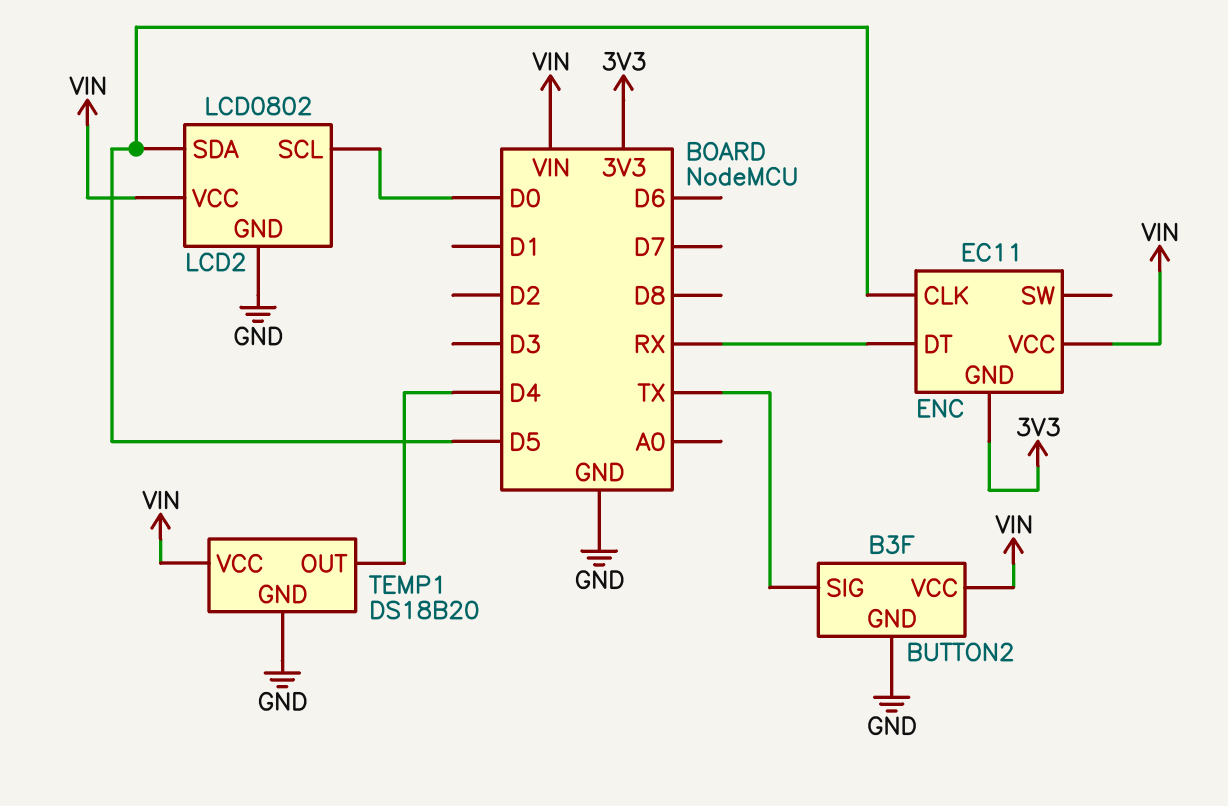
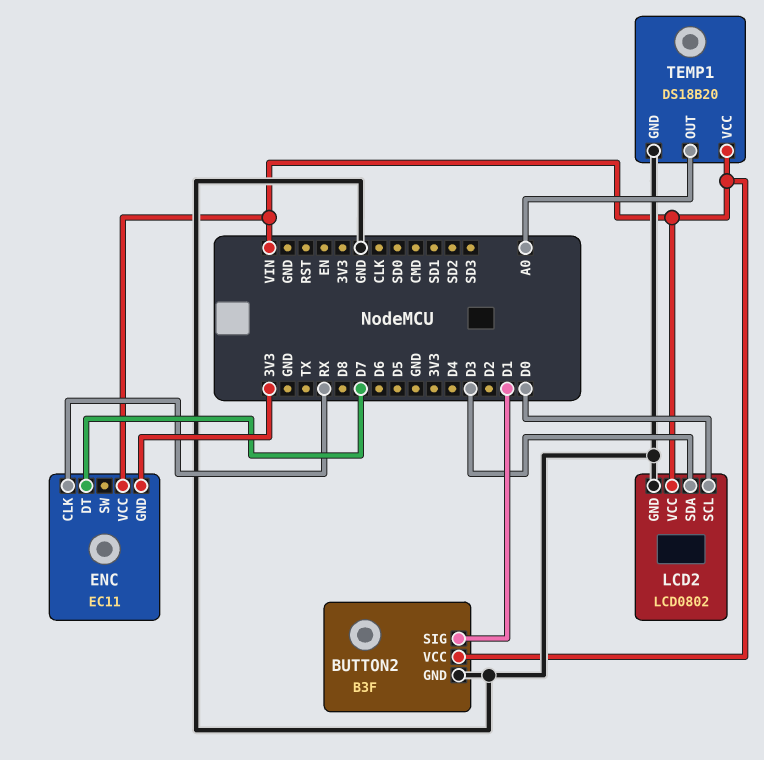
BUTTON2 pin SIG: TX -> D1
ENC pin CLK: D5 -> RX
ENC pin DT: RX -> D7
LCD2 pin SDA: D5 -> D3
TEMP1 pin OUT: D4 -> A0

